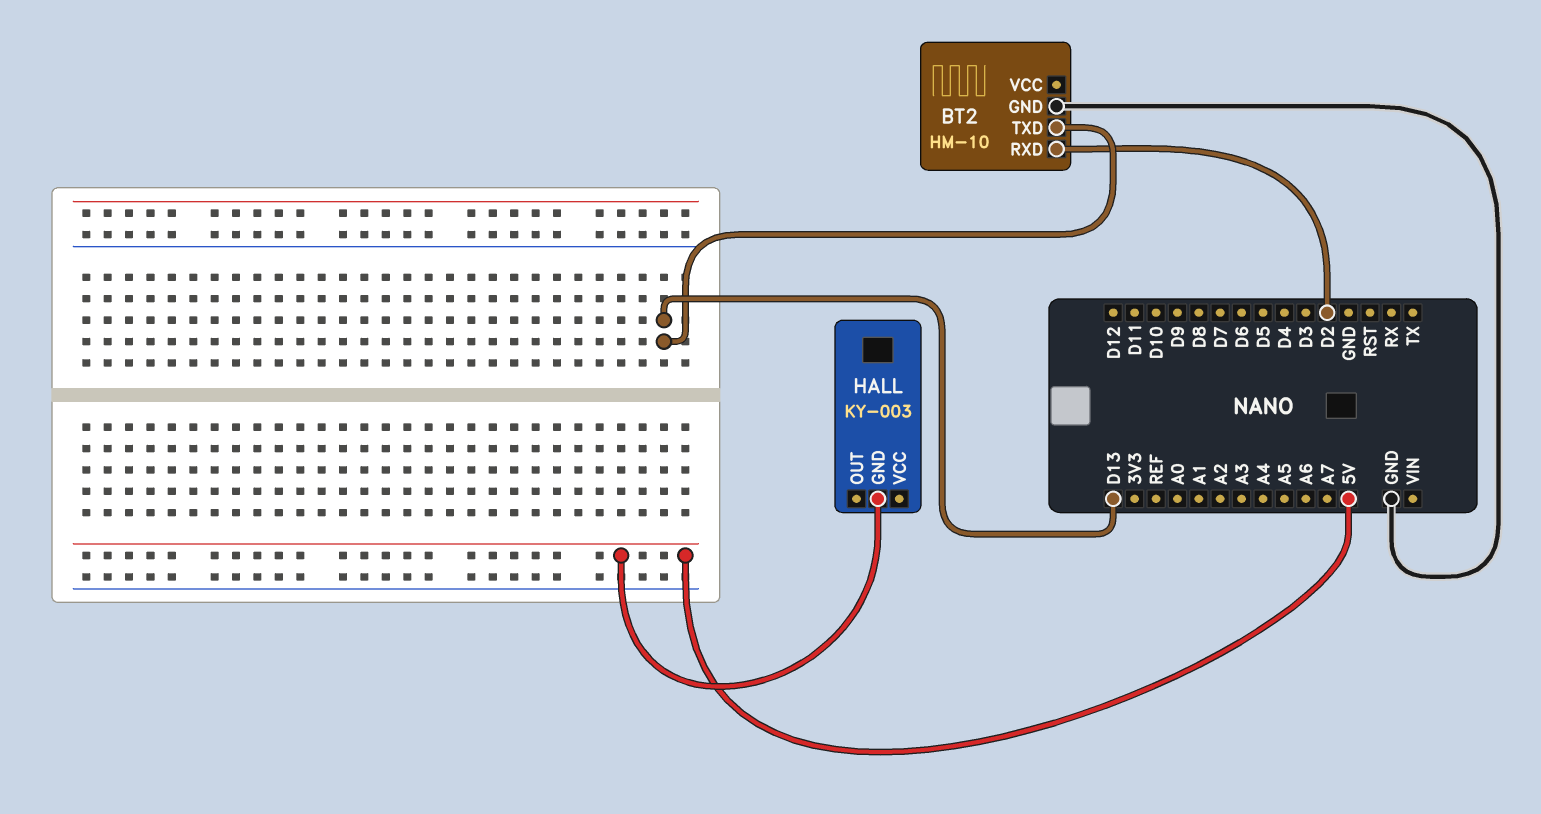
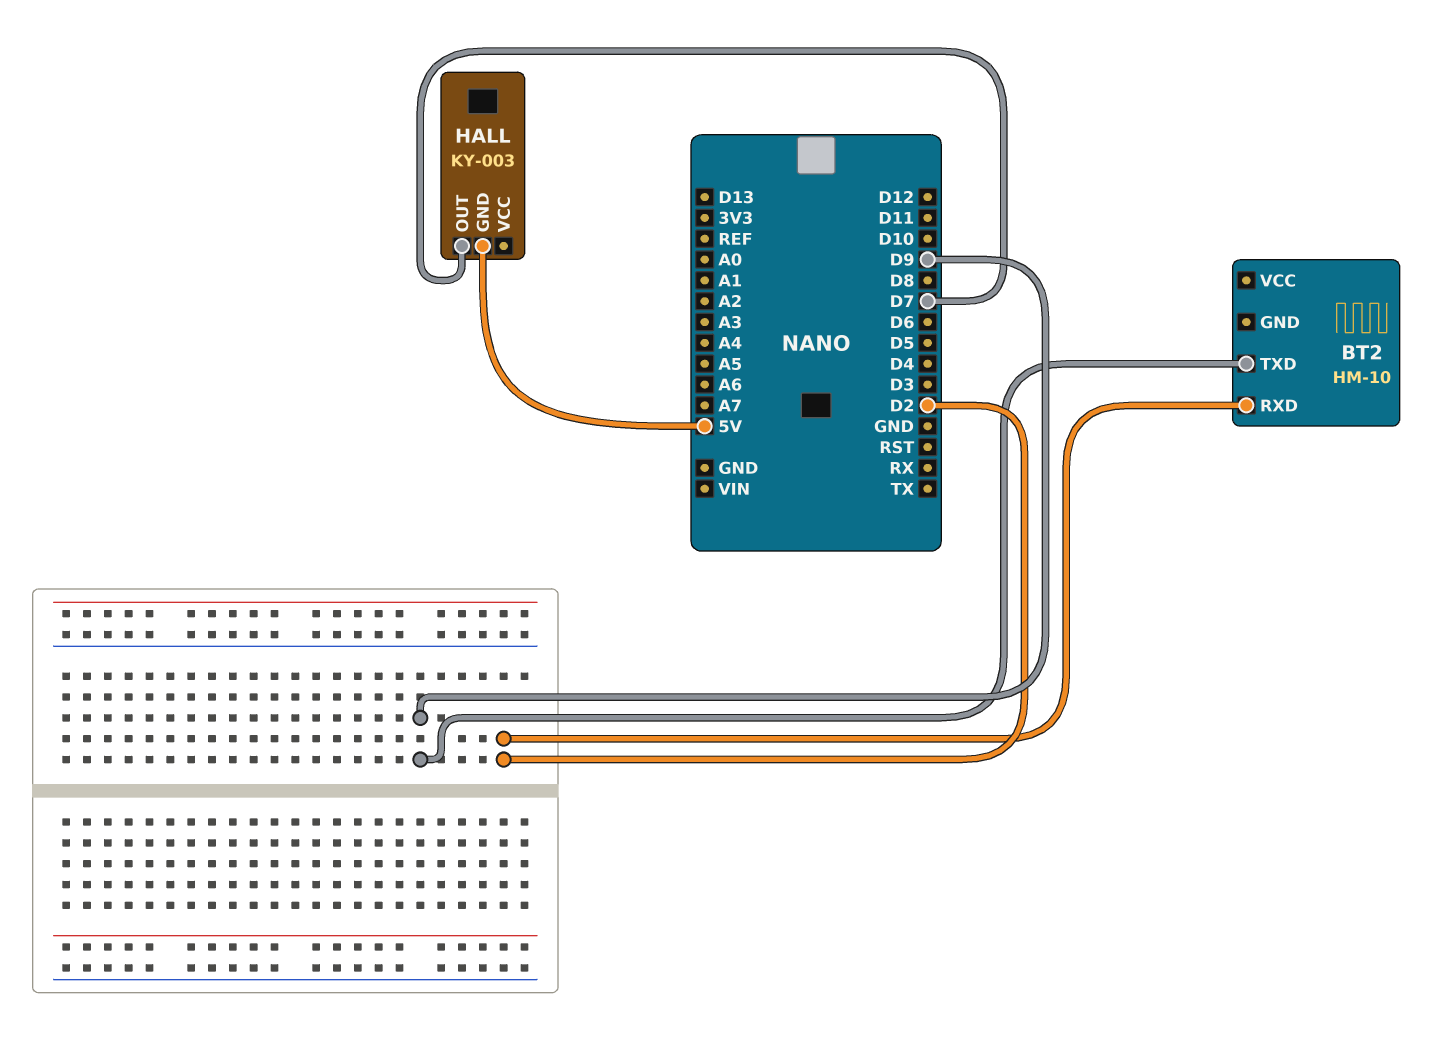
BT2 pin GND: GND -> none
BT2 pin TXD: D13 -> D9
HALL pin OUT: none -> D7

